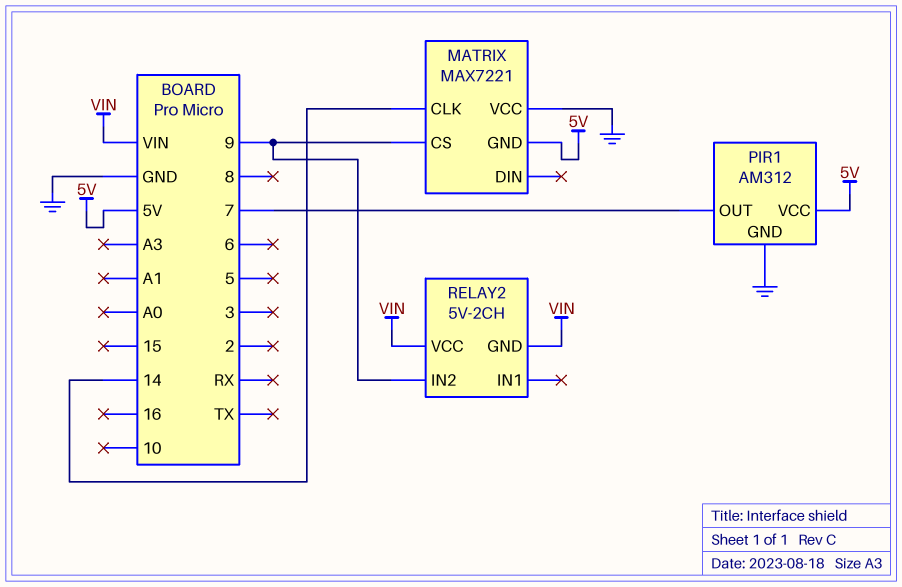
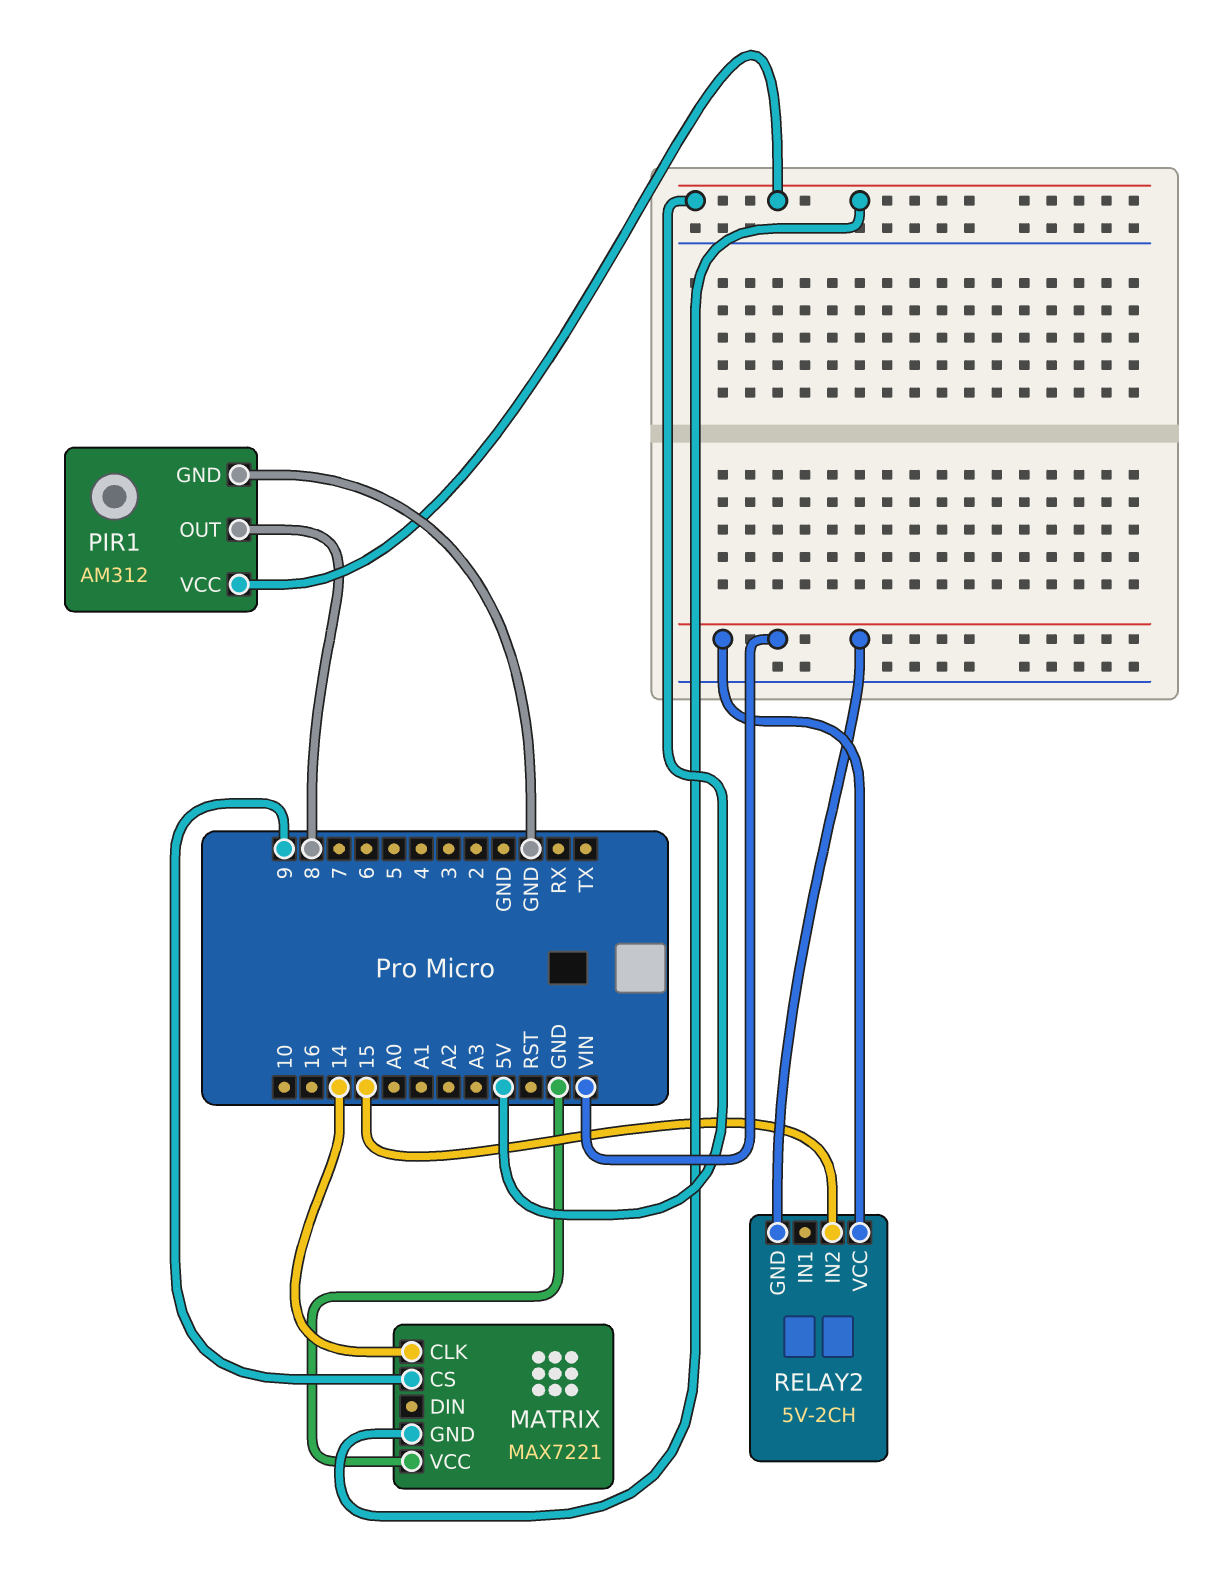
PIR1 pin OUT: 7 -> 8
RELAY2 pin IN2: 9 -> 15

